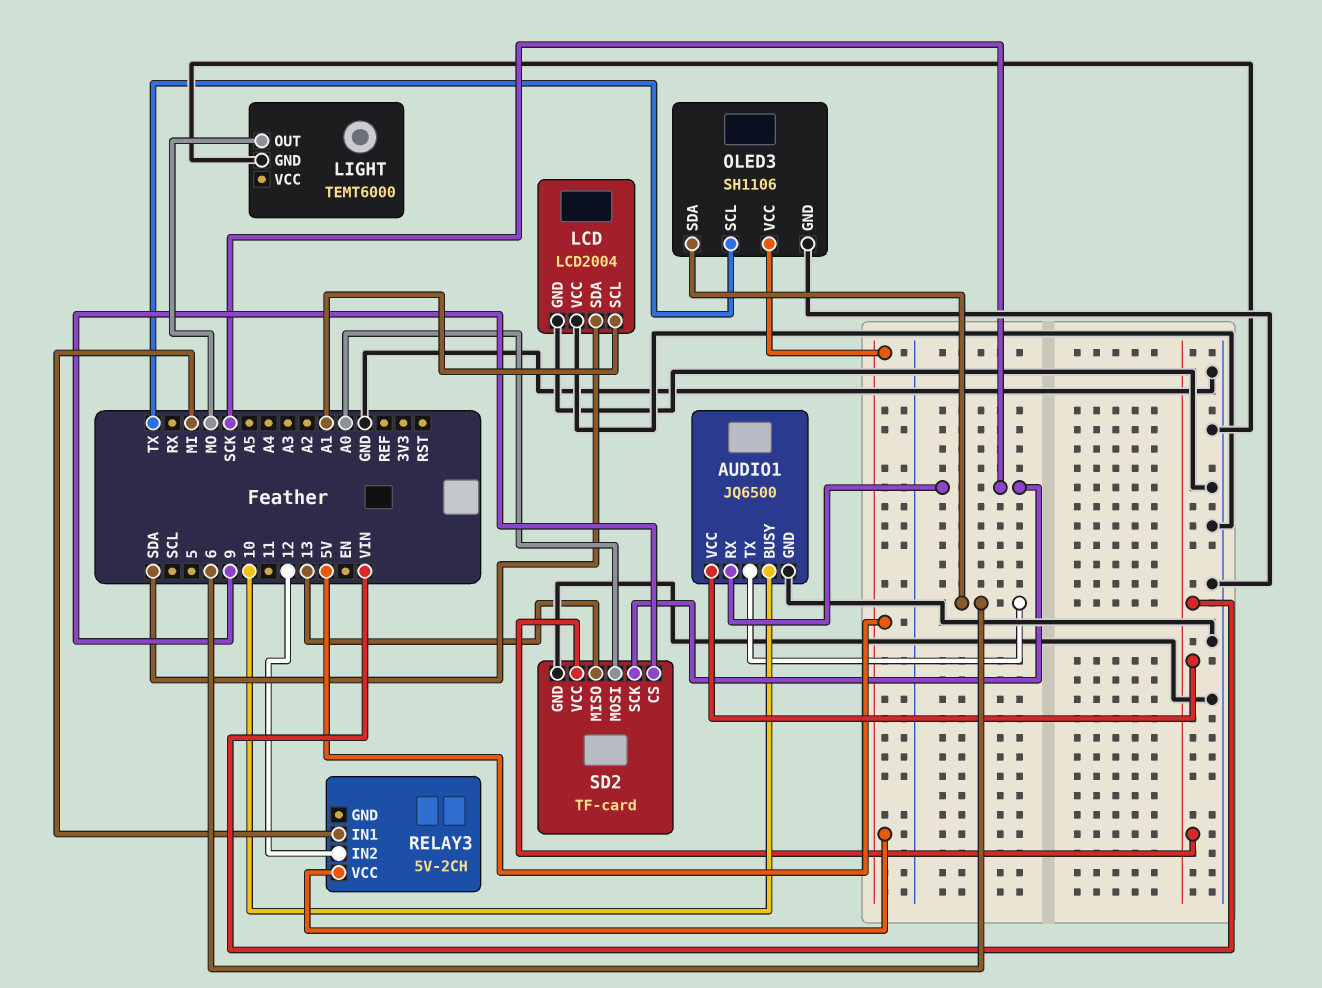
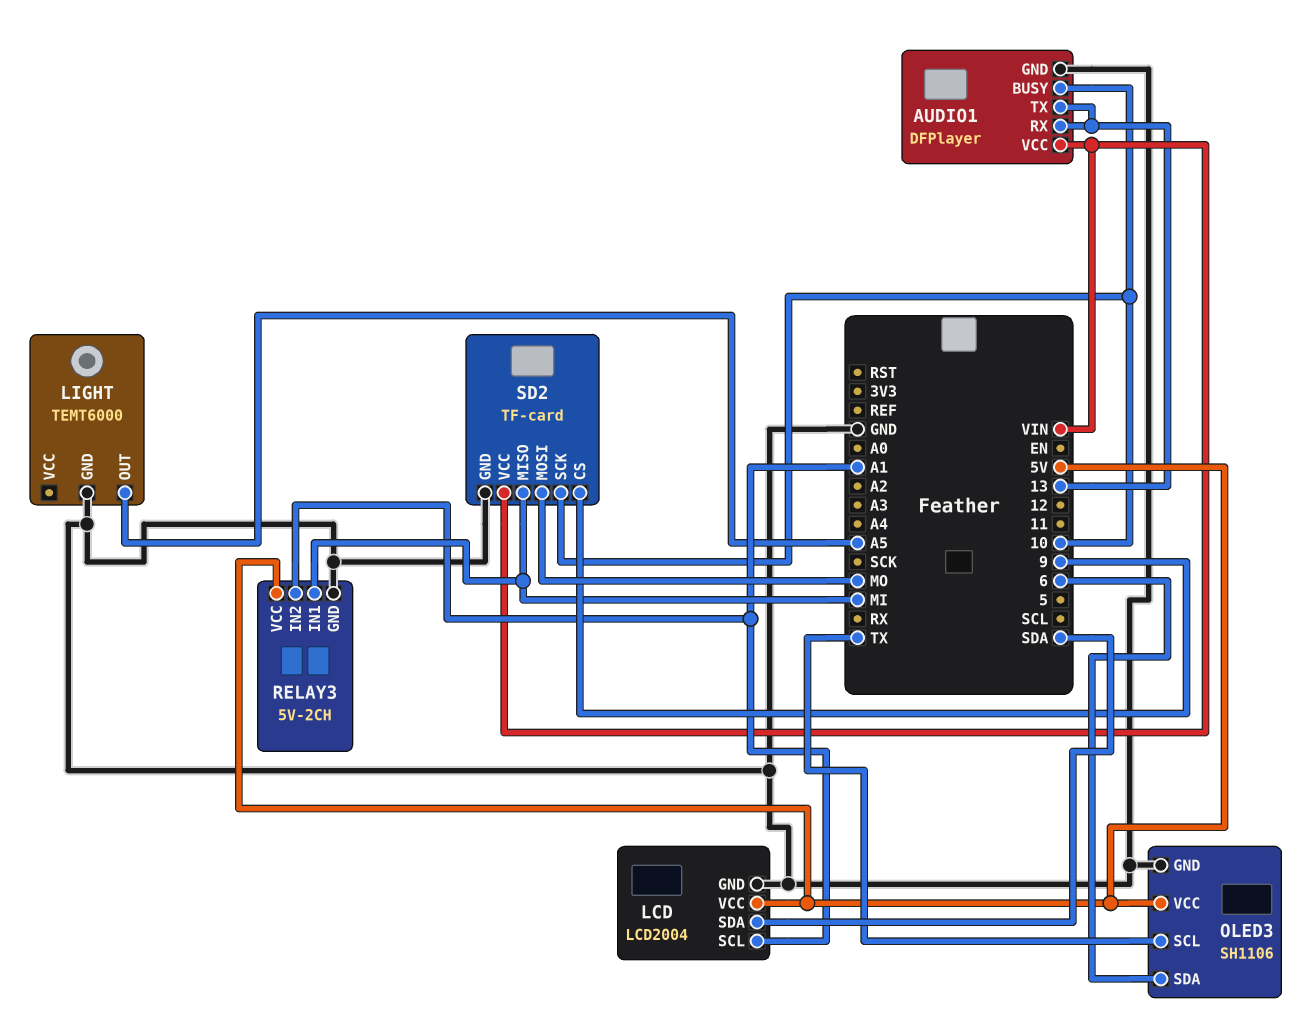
AUDIO1: JQ6500 -> DFPlayer
AUDIO1 pin RX: SCK -> 13
AUDIO1 pin TX: 6 -> 13
LCD pin VCC: GND -> 5V
LIGHT pin OUT: MO -> A5
RELAY3 pin GND: none -> GND
RELAY3 pin IN2: 12 -> A1
SD2 pin MISO: 13 -> MI
SD2 pin MOSI: A0 -> MO
SD2 pin SCK: SCK -> 10

